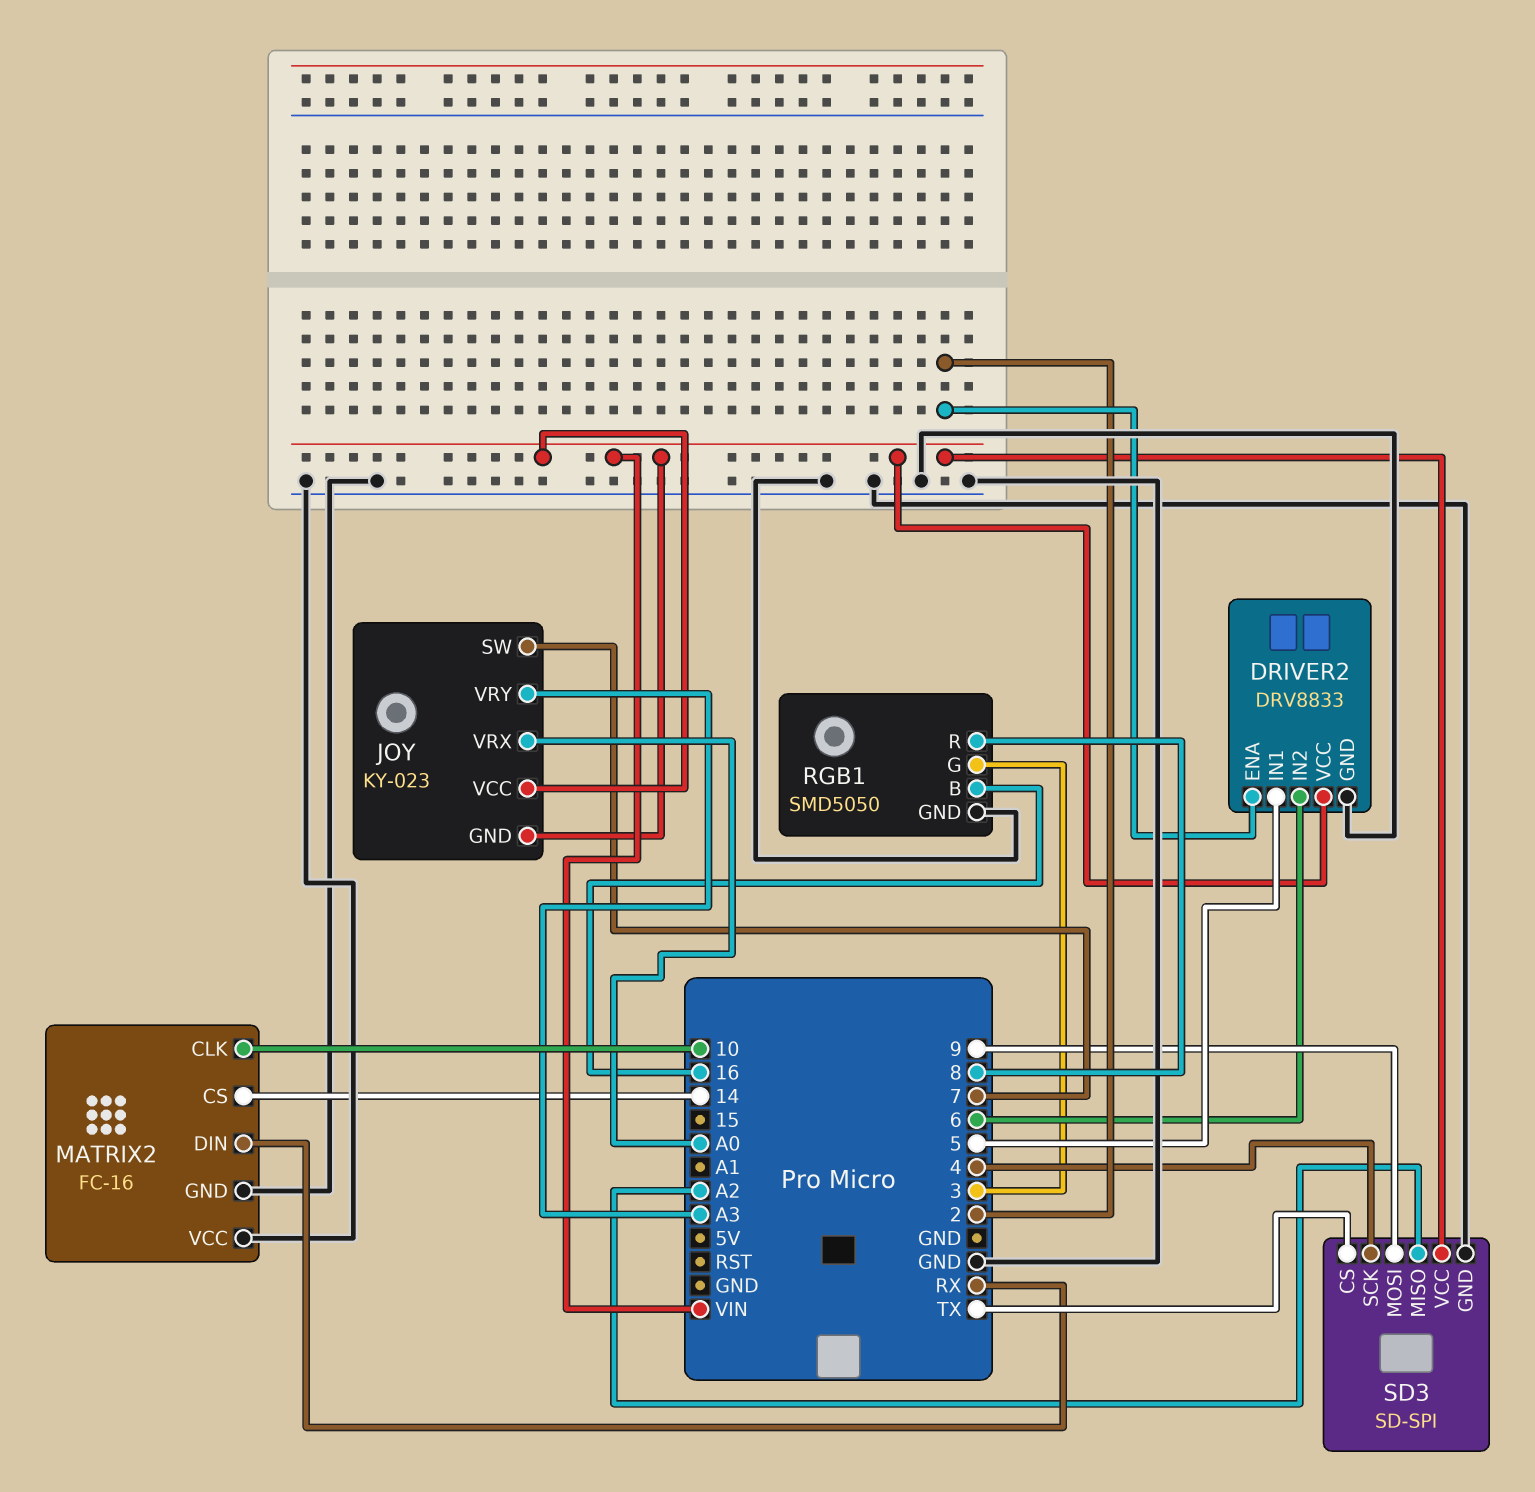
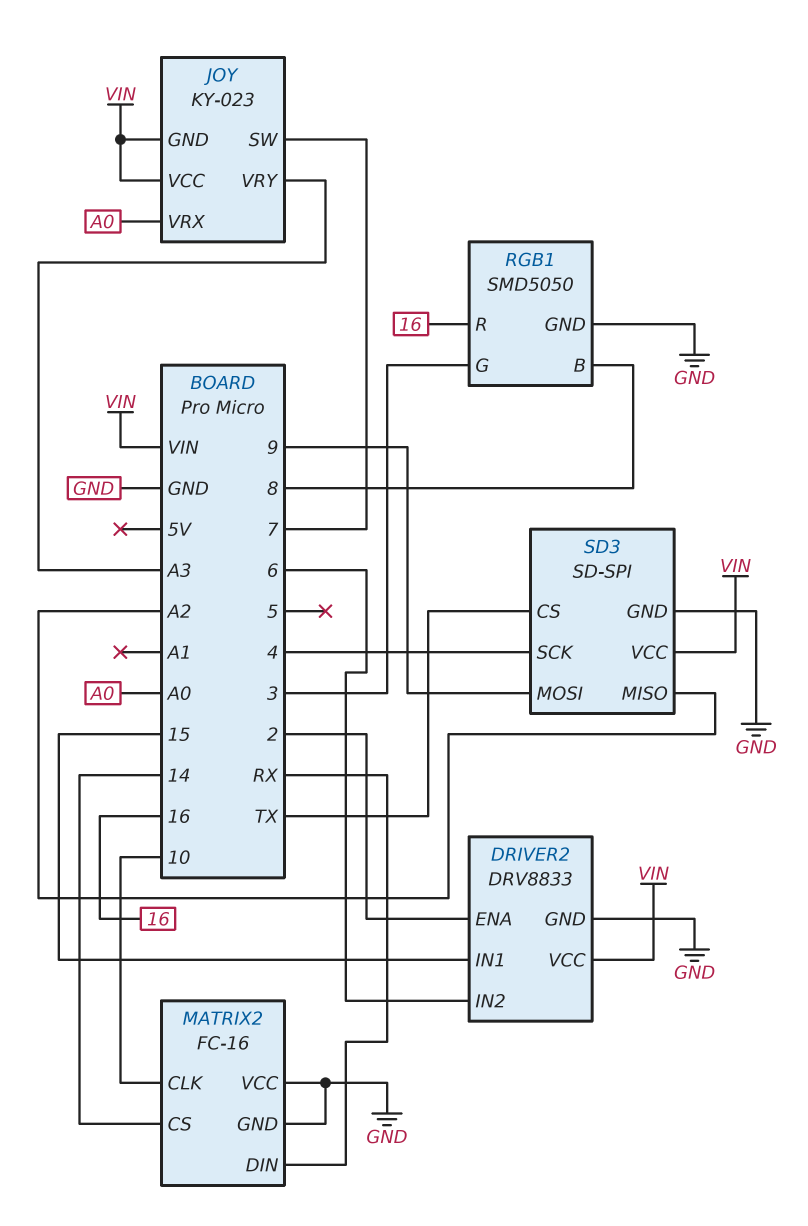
DRIVER2 pin IN1: 5 -> 15
RGB1 pin B: 16 -> 8
RGB1 pin R: 8 -> 16

